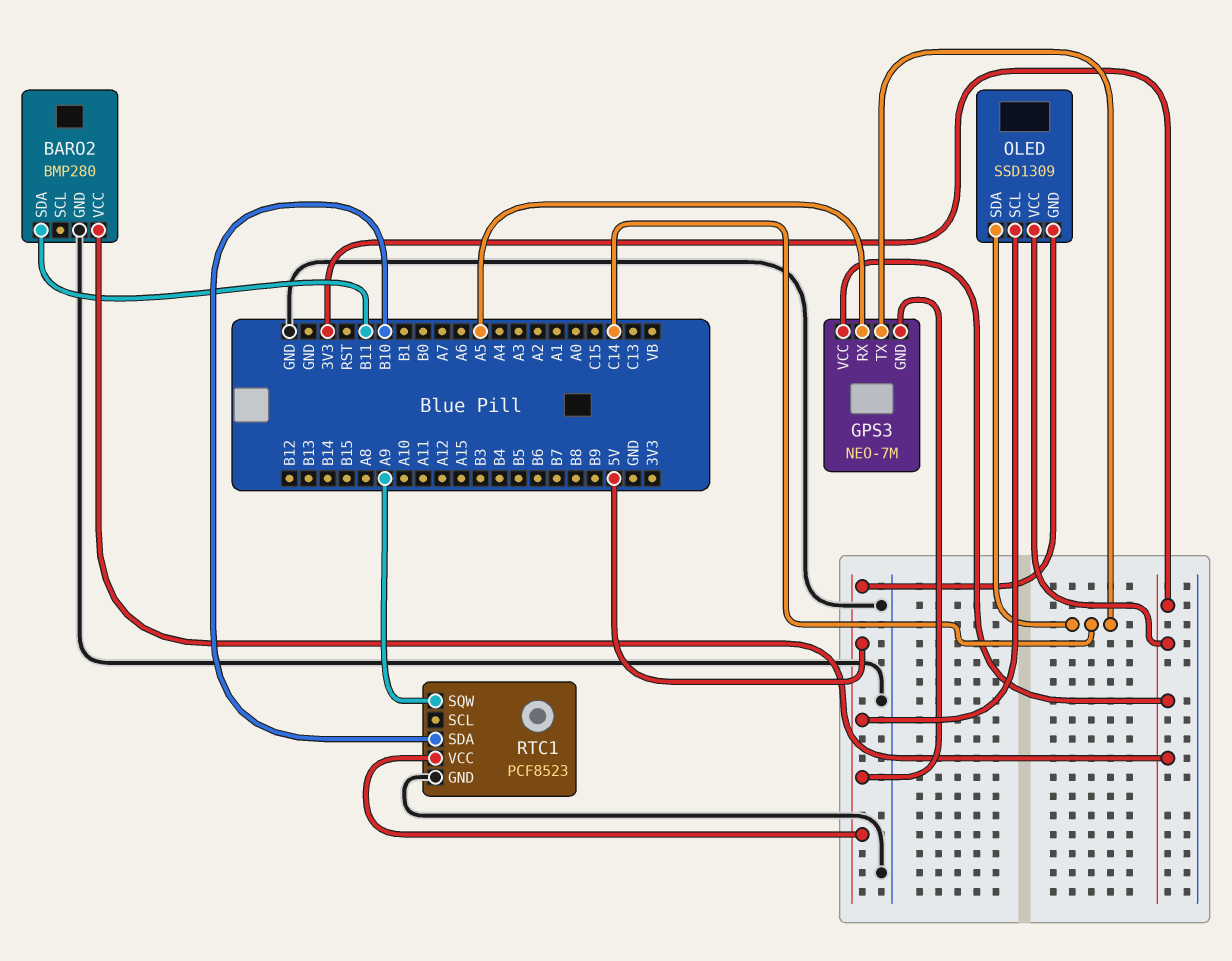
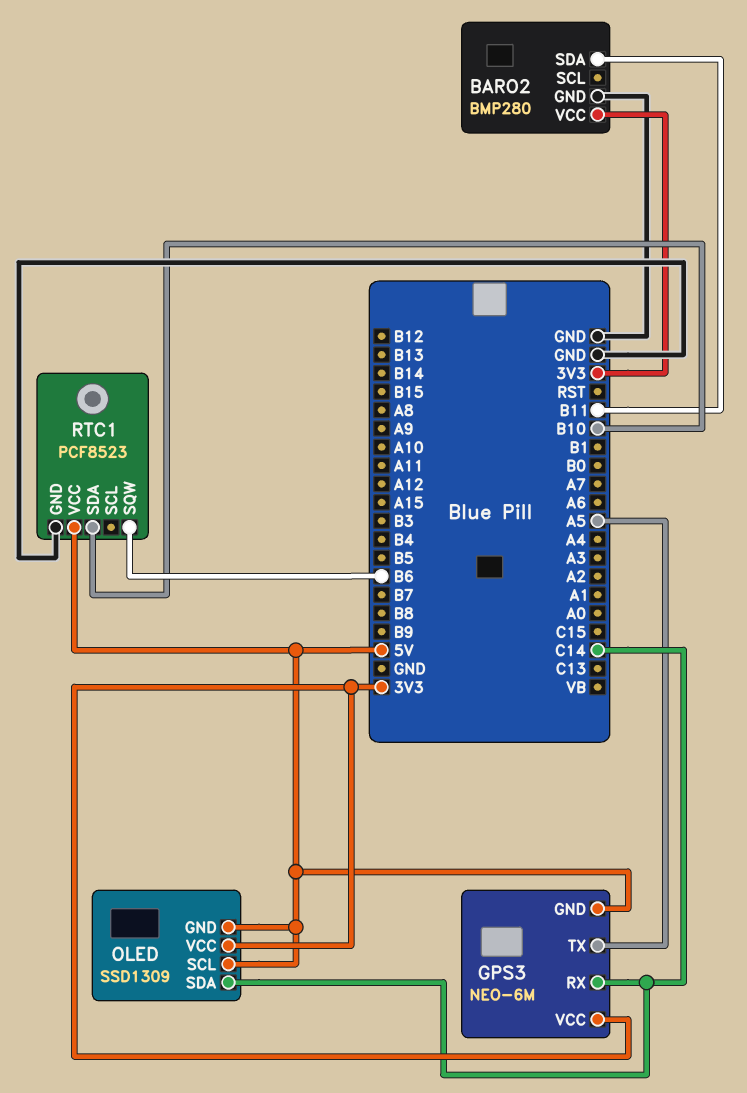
GPS3: NEO-7M -> NEO-6M
GPS3 pin RX: A5 -> C14
GPS3 pin TX: C14 -> A5
RTC1 pin SQW: A9 -> B6

